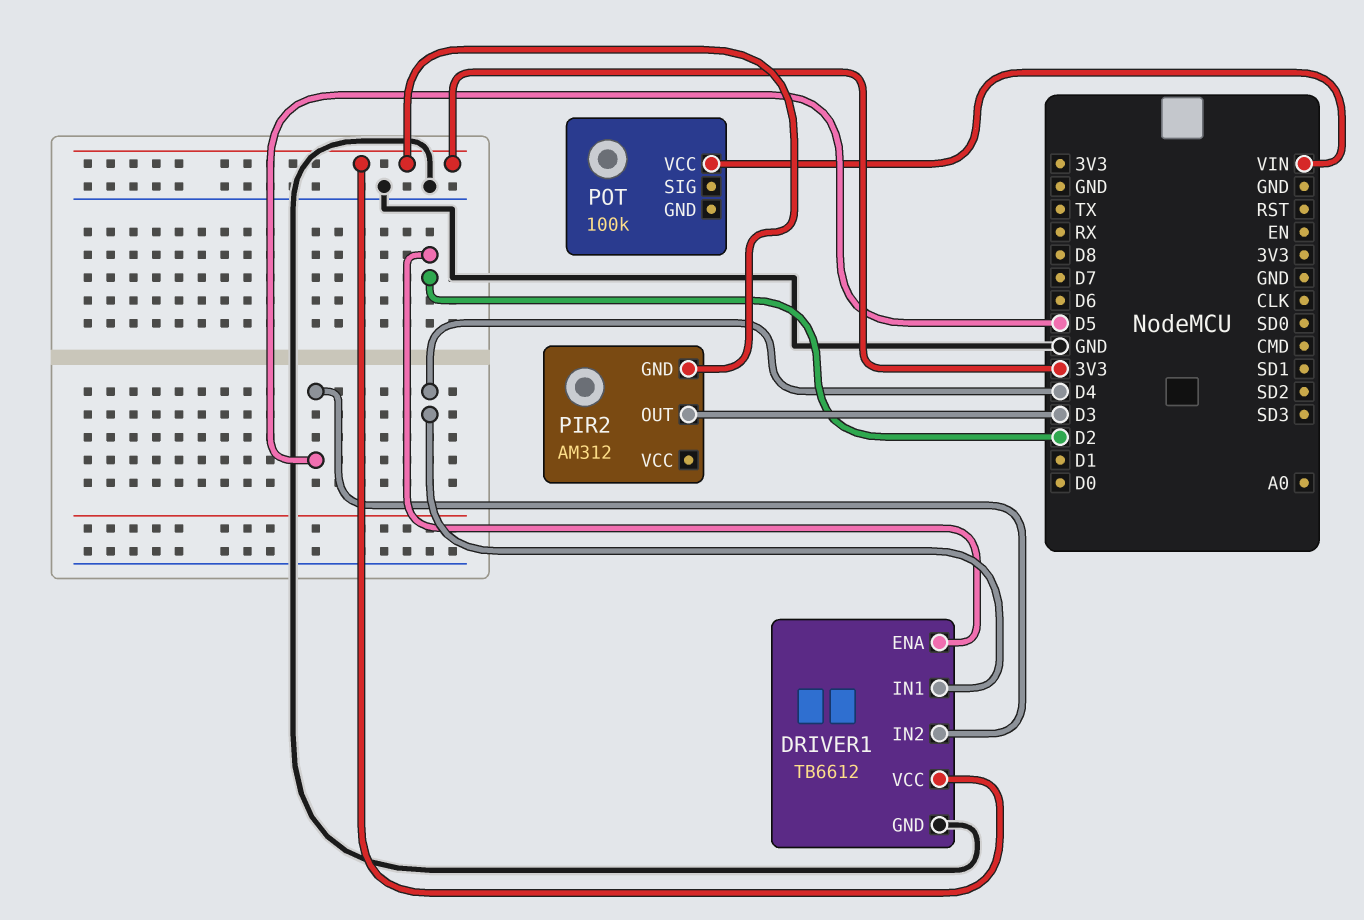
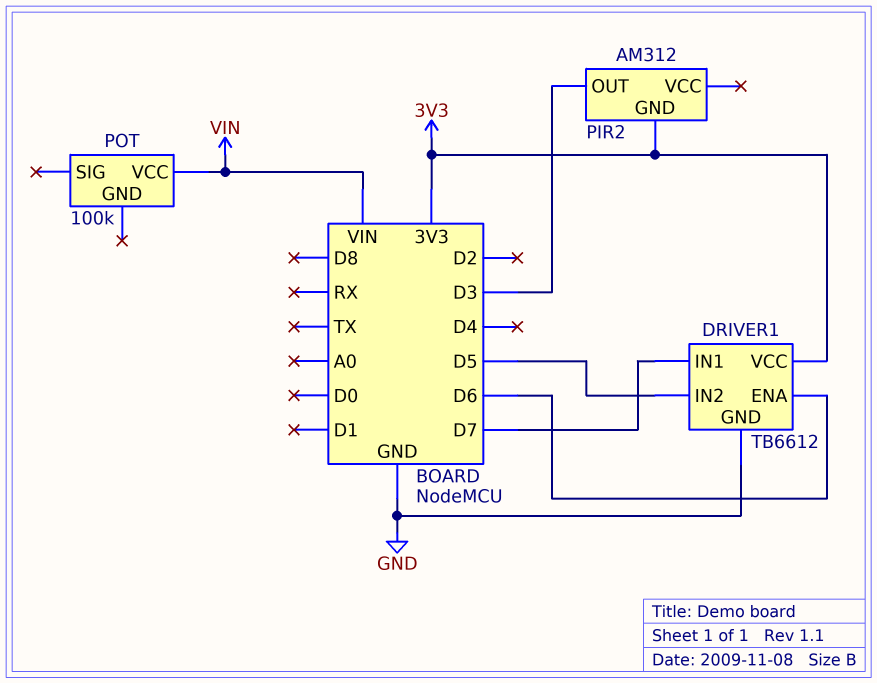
DRIVER1 pin ENA: D2 -> D6
DRIVER1 pin IN1: D4 -> D7

